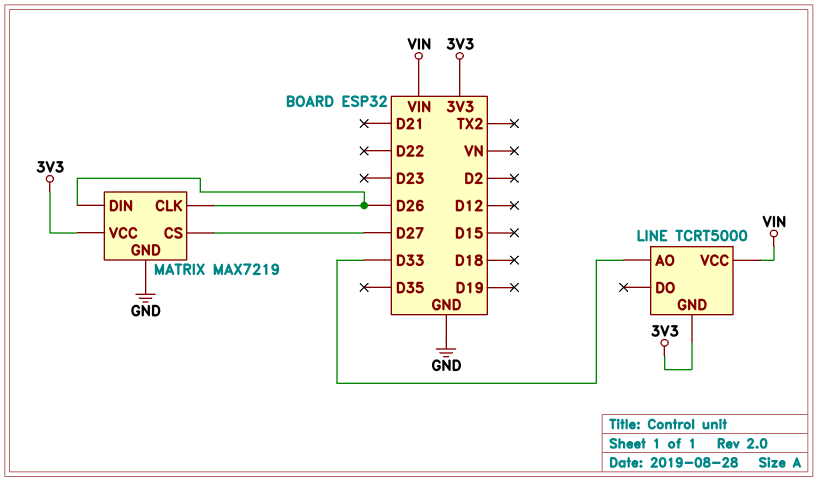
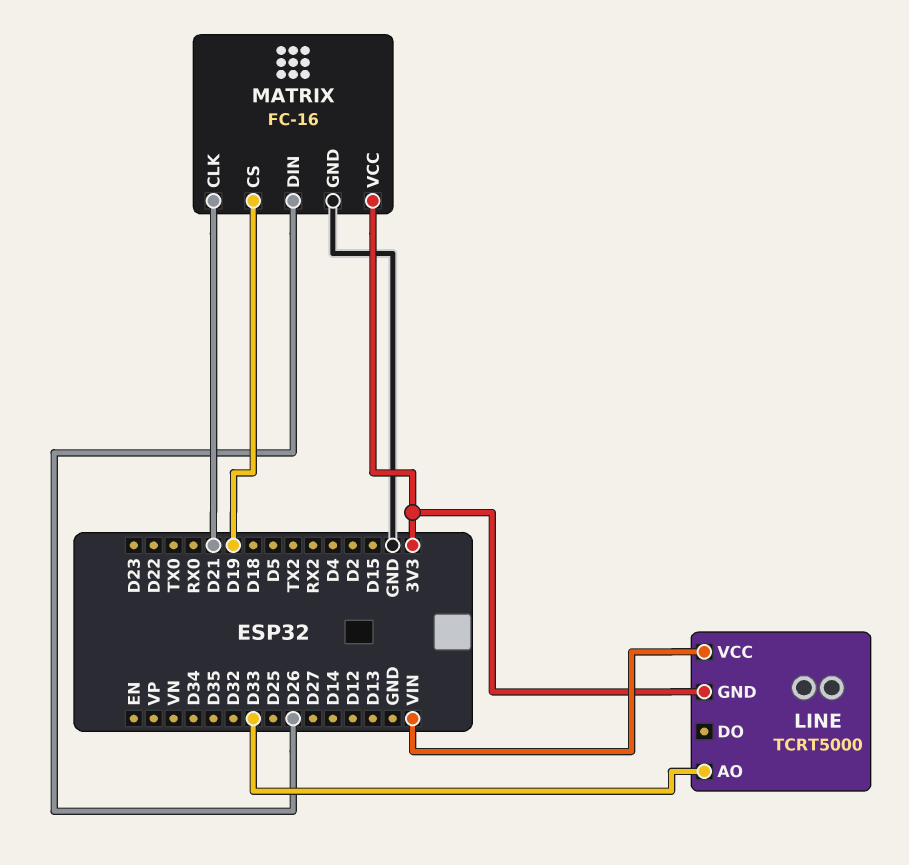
MATRIX: MAX7219 -> FC-16
MATRIX pin CLK: D26 -> D21
MATRIX pin CS: D27 -> D19

